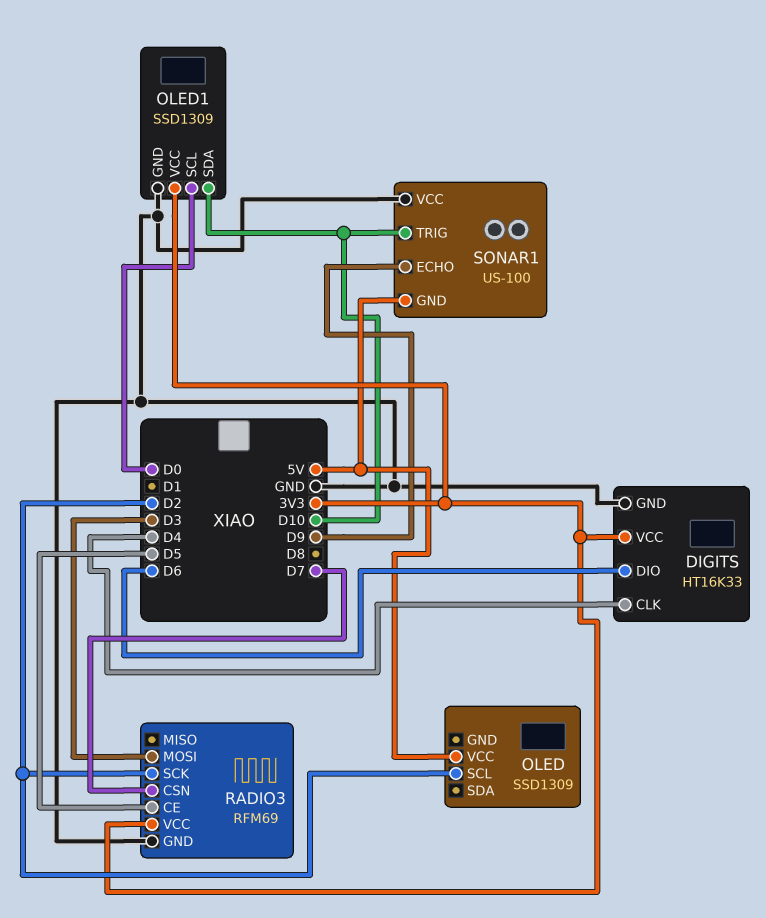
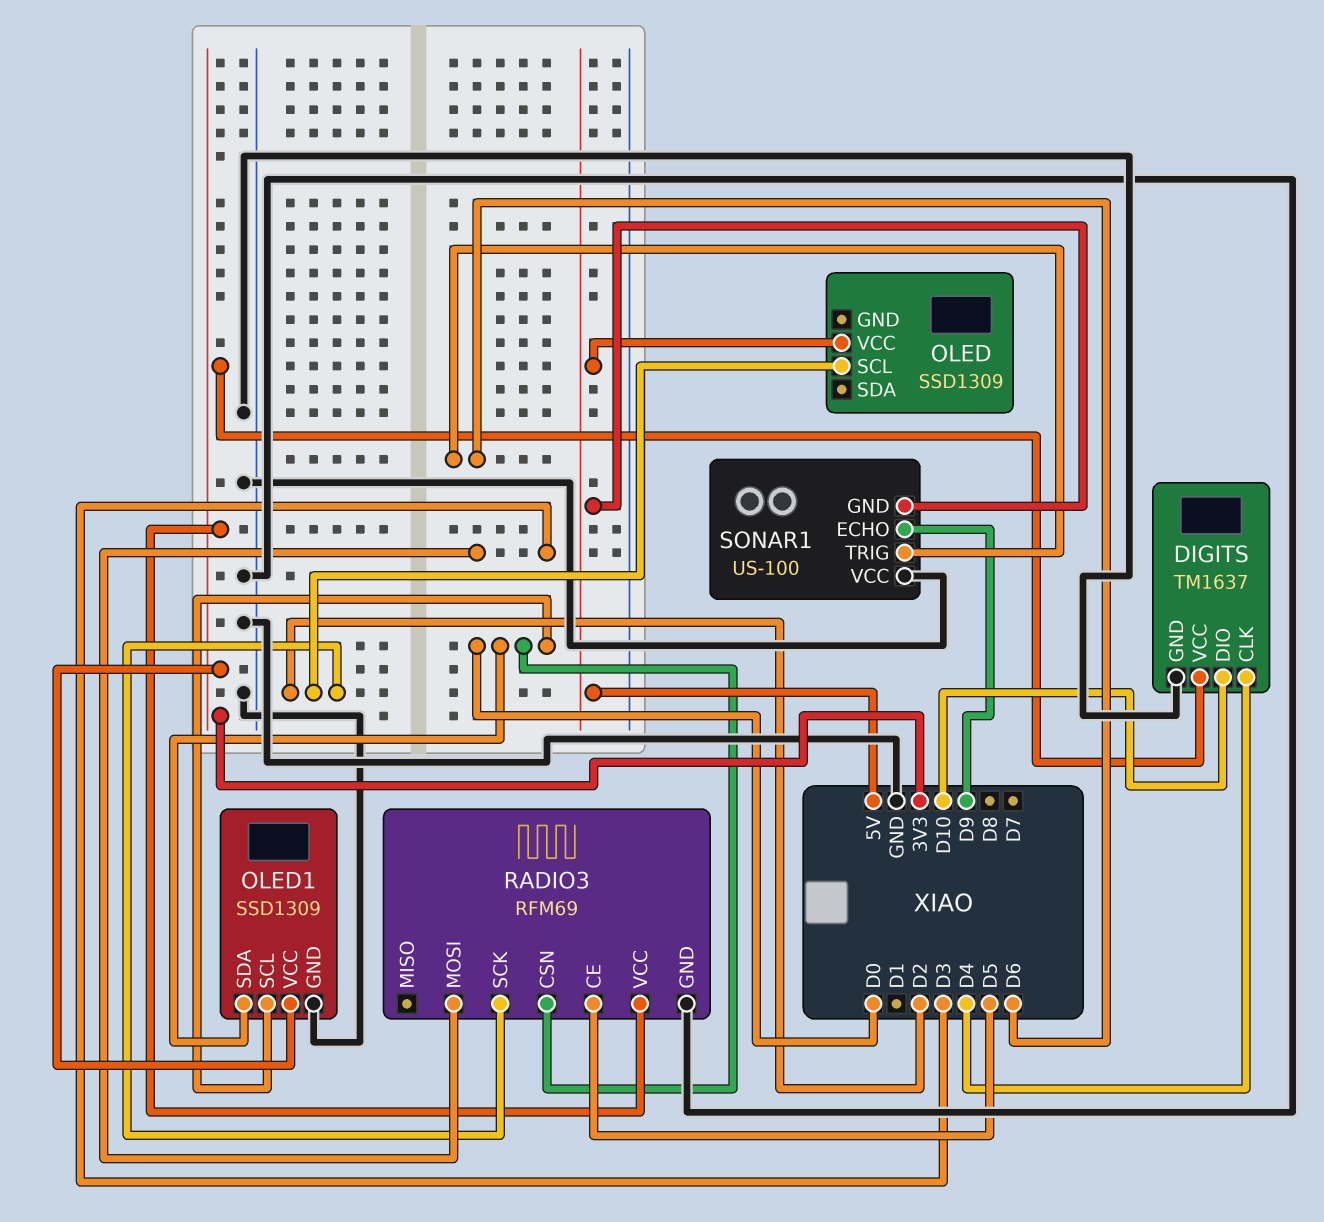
DIGITS: HT16K33 -> TM1637
DIGITS pin DIO: D6 -> D10
OLED1 pin SDA: D10 -> D0
RADIO3 pin CSN: D7 -> D0
SONAR1 pin TRIG: D10 -> D6

